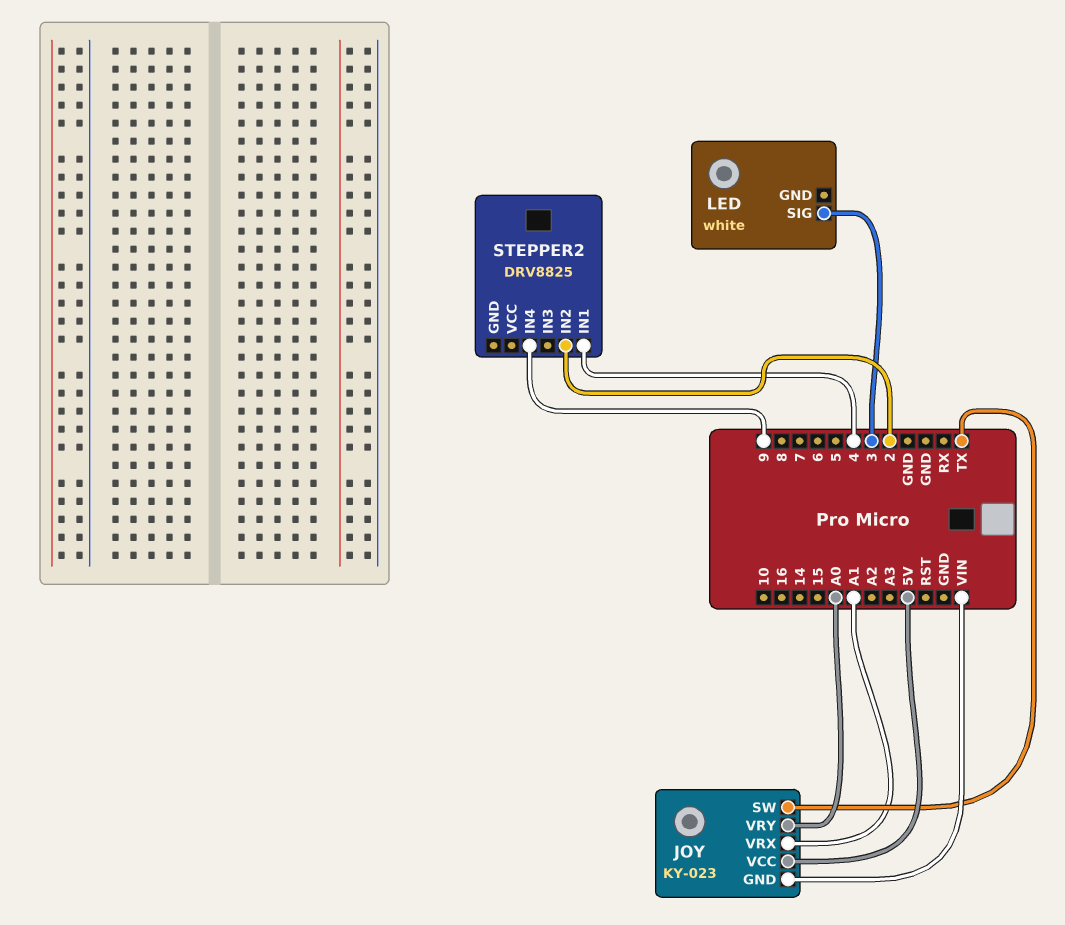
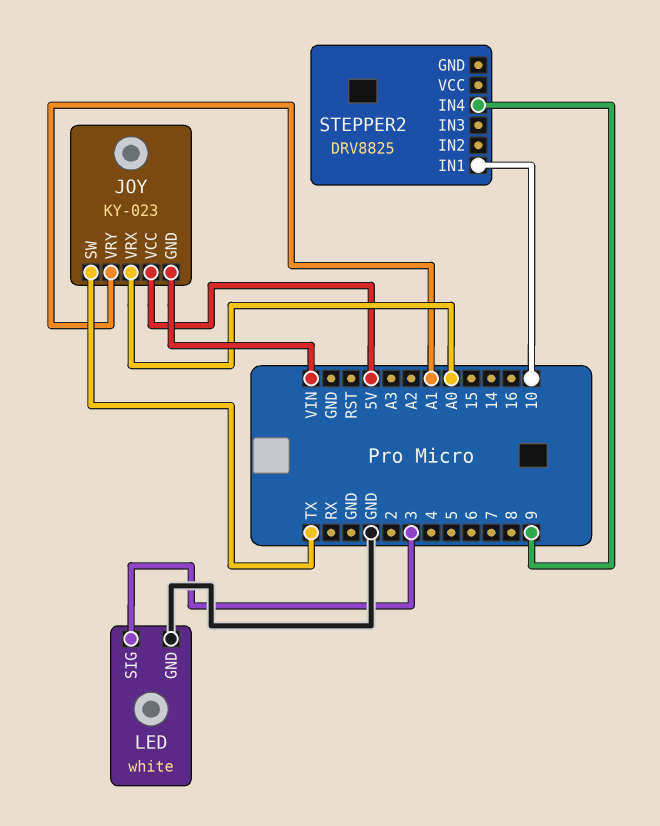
JOY pin VRX: A1 -> A0
JOY pin VRY: A0 -> A1
LED pin GND: none -> GND
STEPPER2 pin IN1: 4 -> 10
STEPPER2 pin IN2: 2 -> none

